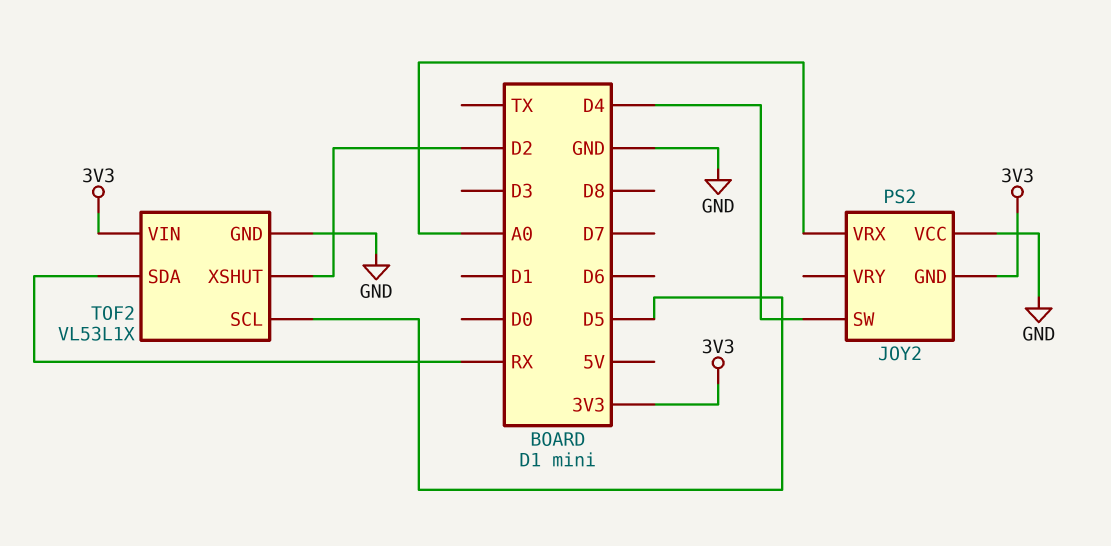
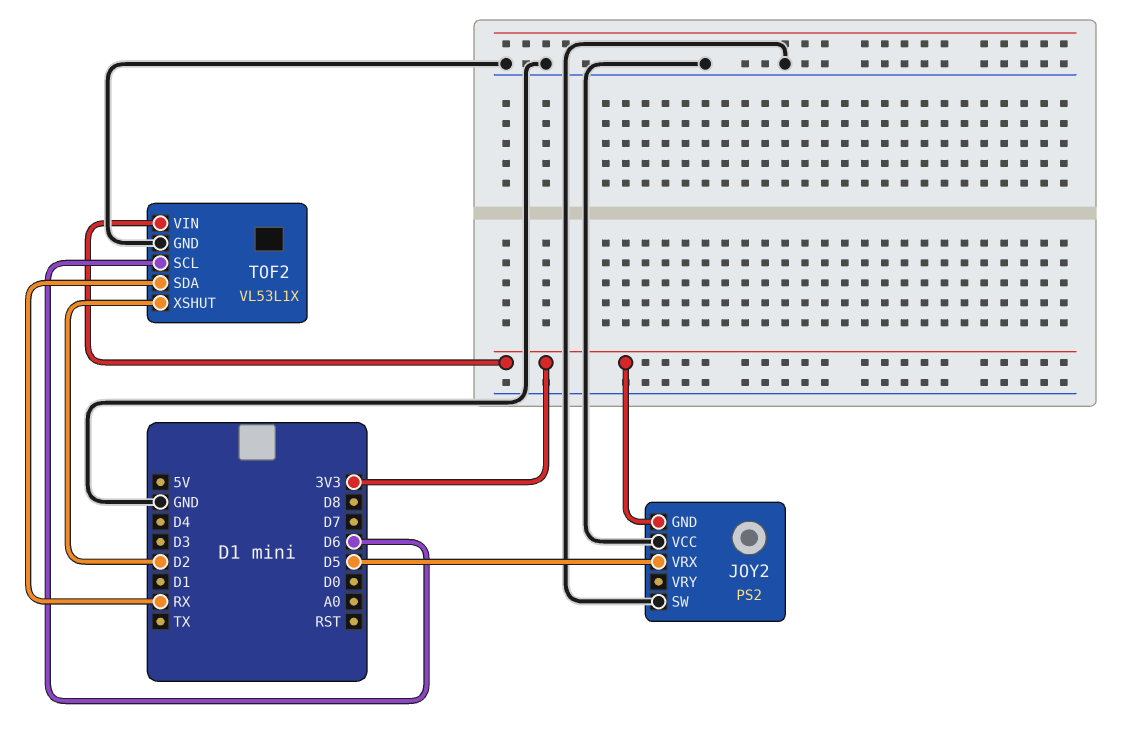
JOY2 pin SW: D4 -> GND
JOY2 pin VRX: A0 -> D5
TOF2 pin SCL: D5 -> D6

